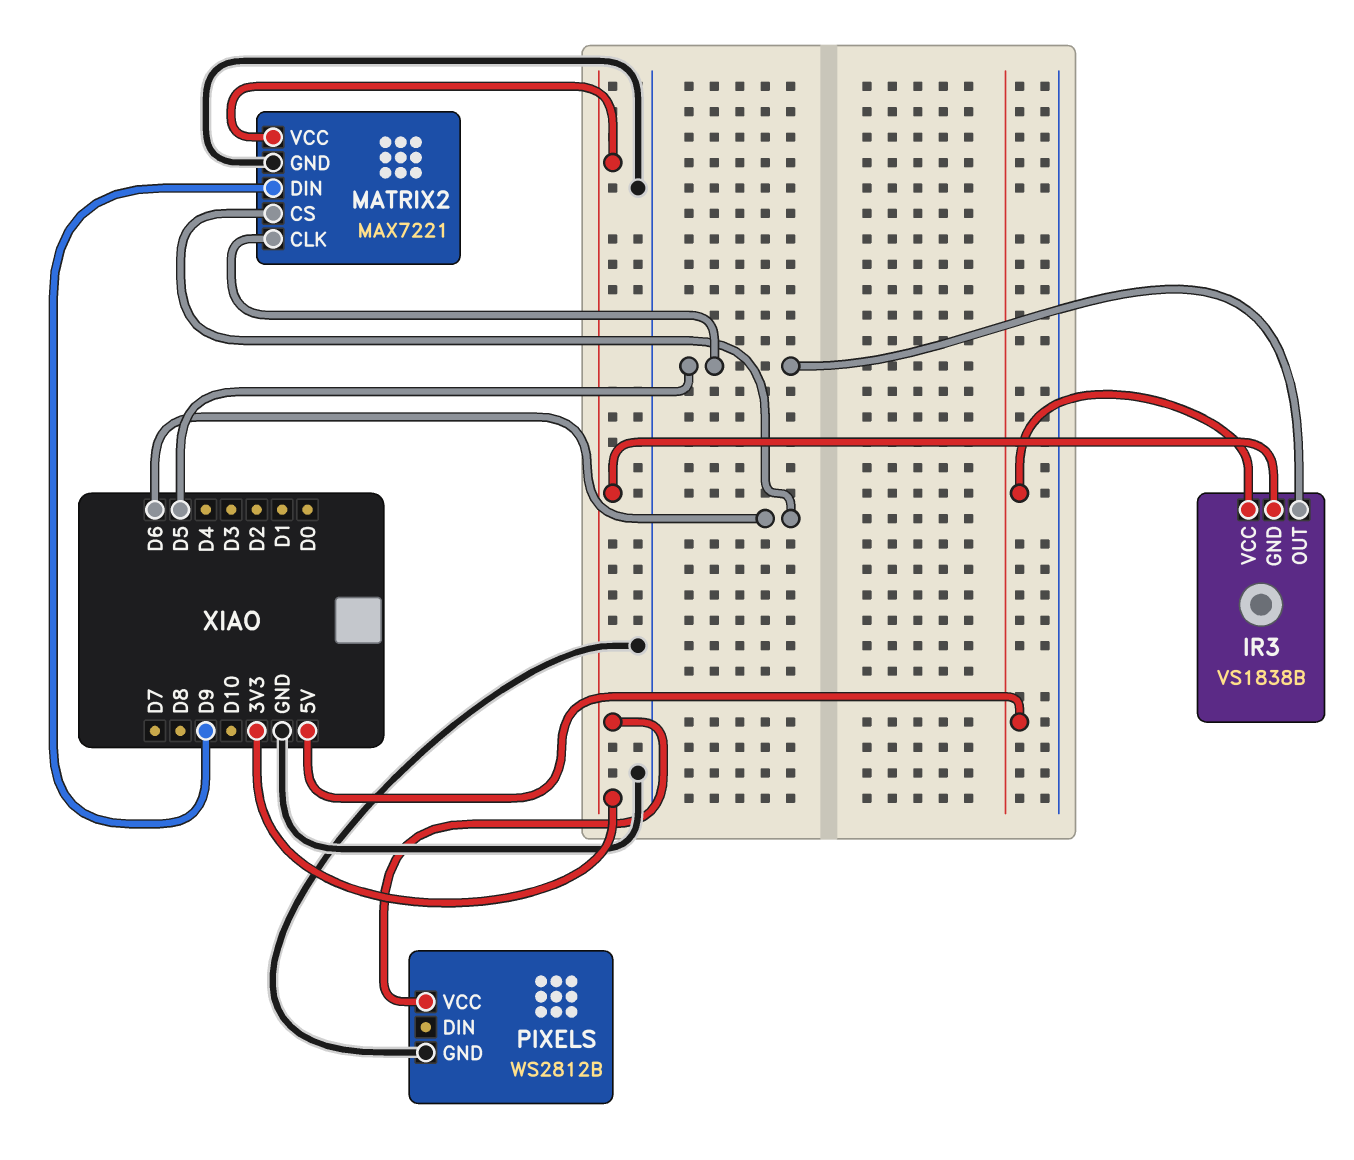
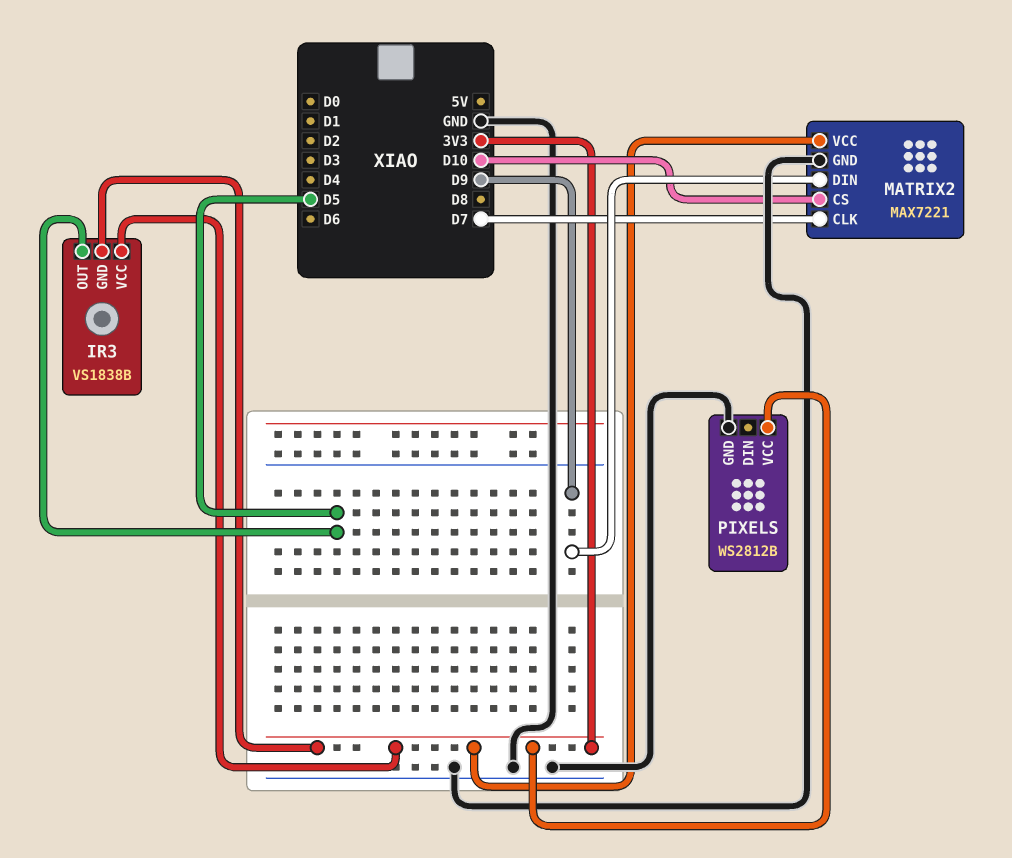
IR3 pin VCC: 5V -> 3V3
MATRIX2 pin CLK: D5 -> D7
MATRIX2 pin CS: D6 -> D10

